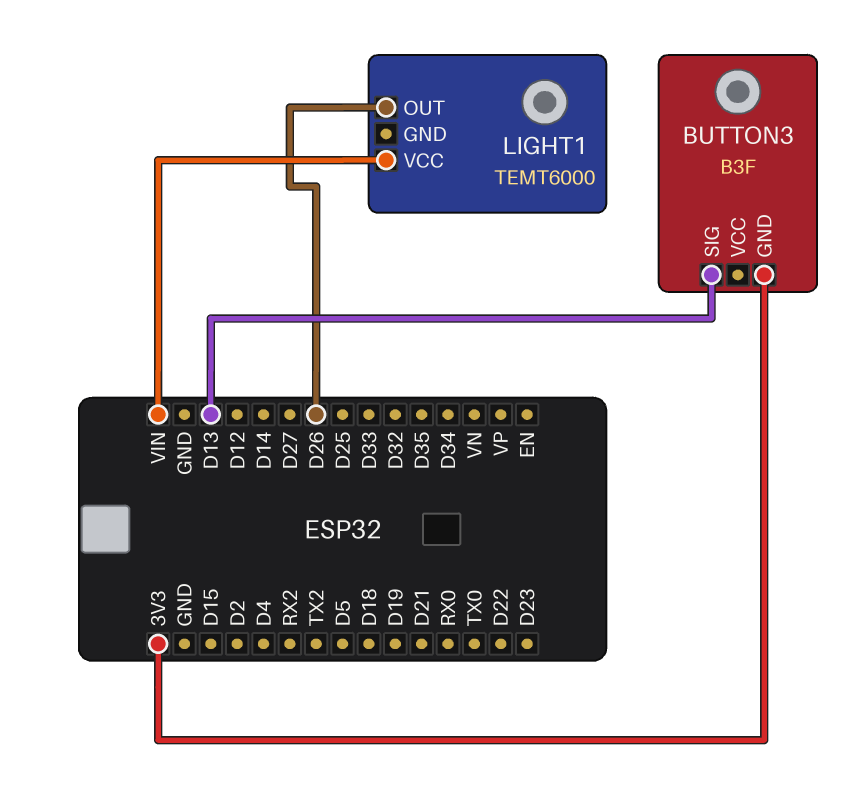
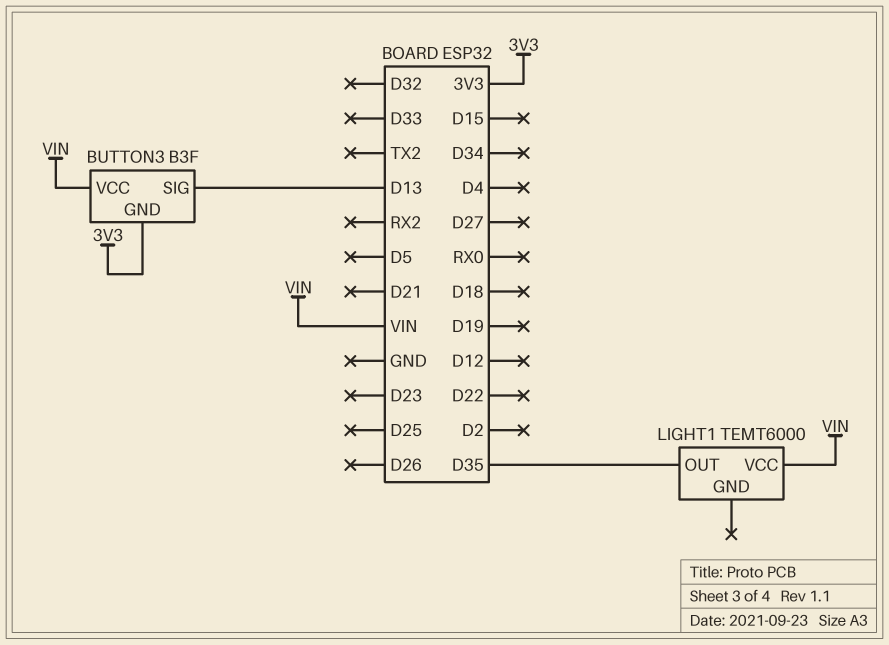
BUTTON3 pin VCC: none -> VIN
LIGHT1 pin OUT: D26 -> D35

